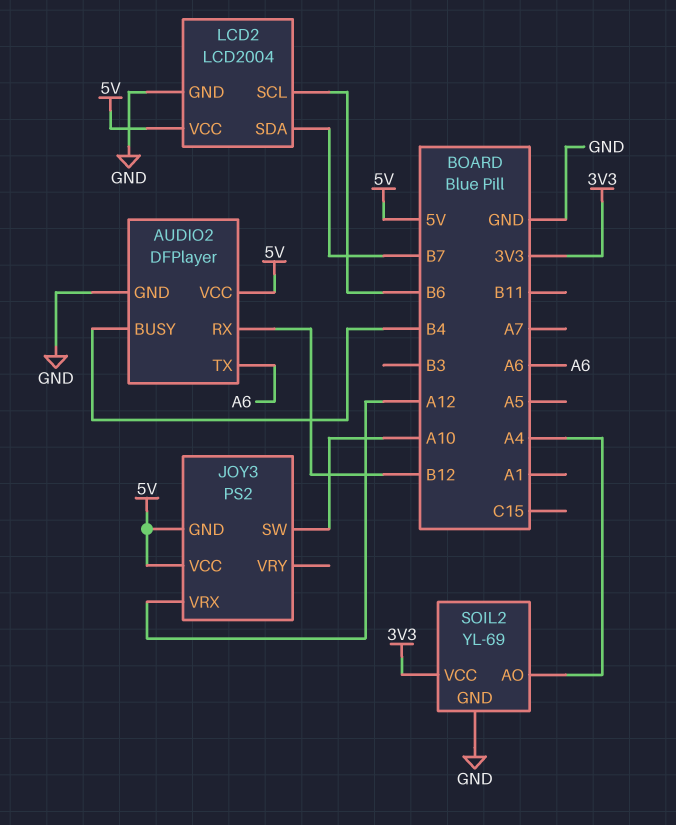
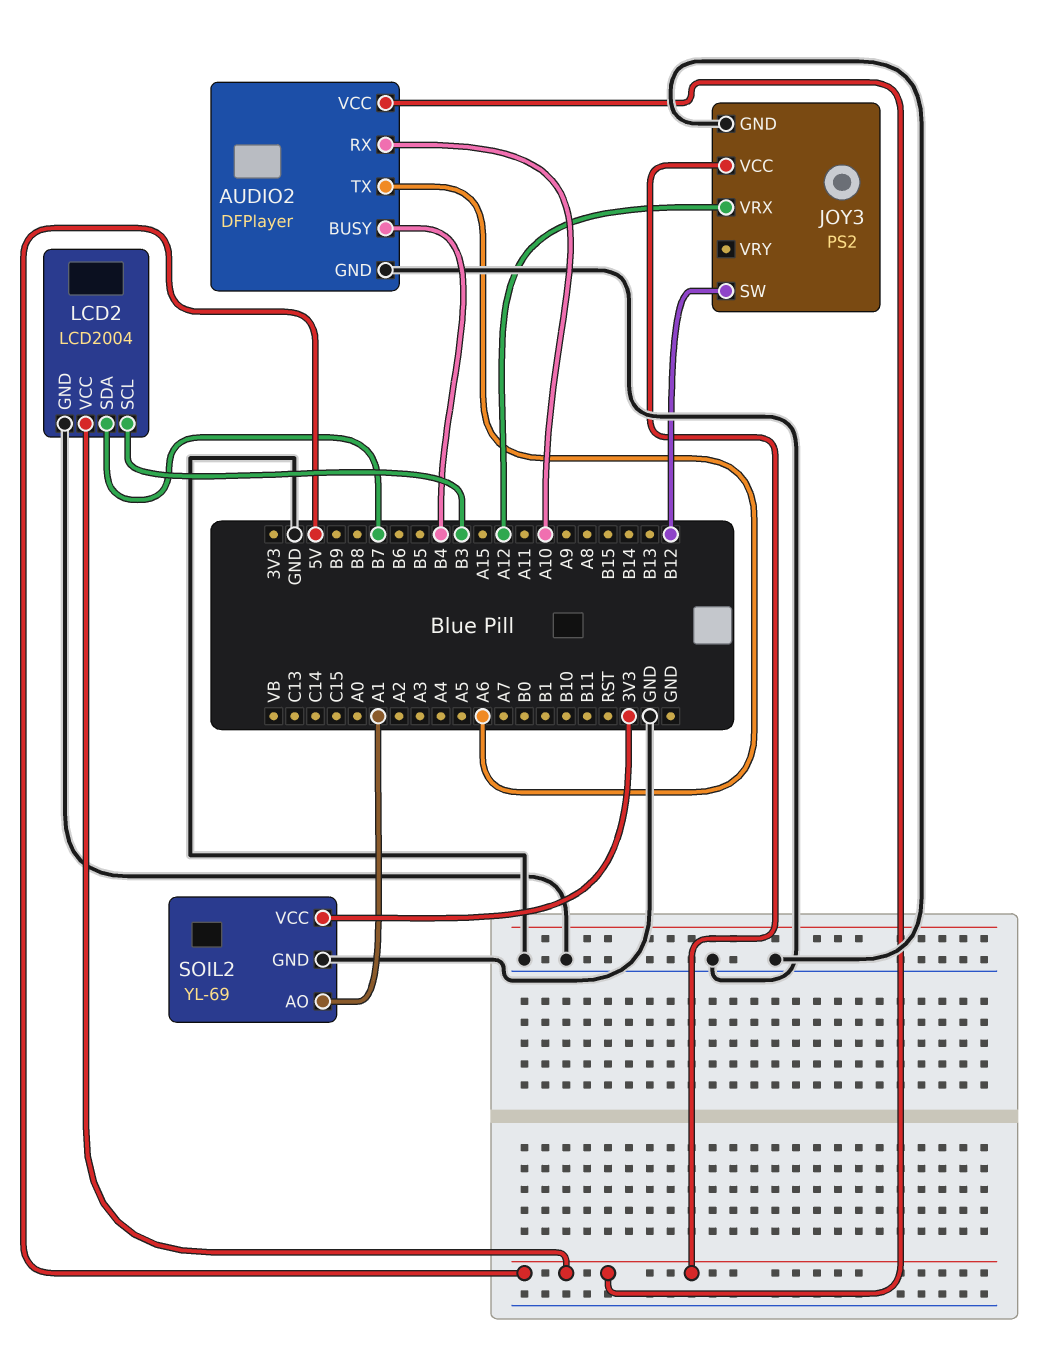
AUDIO2 pin RX: B12 -> A10
JOY3 pin GND: 5V -> GND
JOY3 pin SW: A10 -> B12
LCD2 pin SCL: B6 -> B3
SOIL2 pin AO: A4 -> A1

